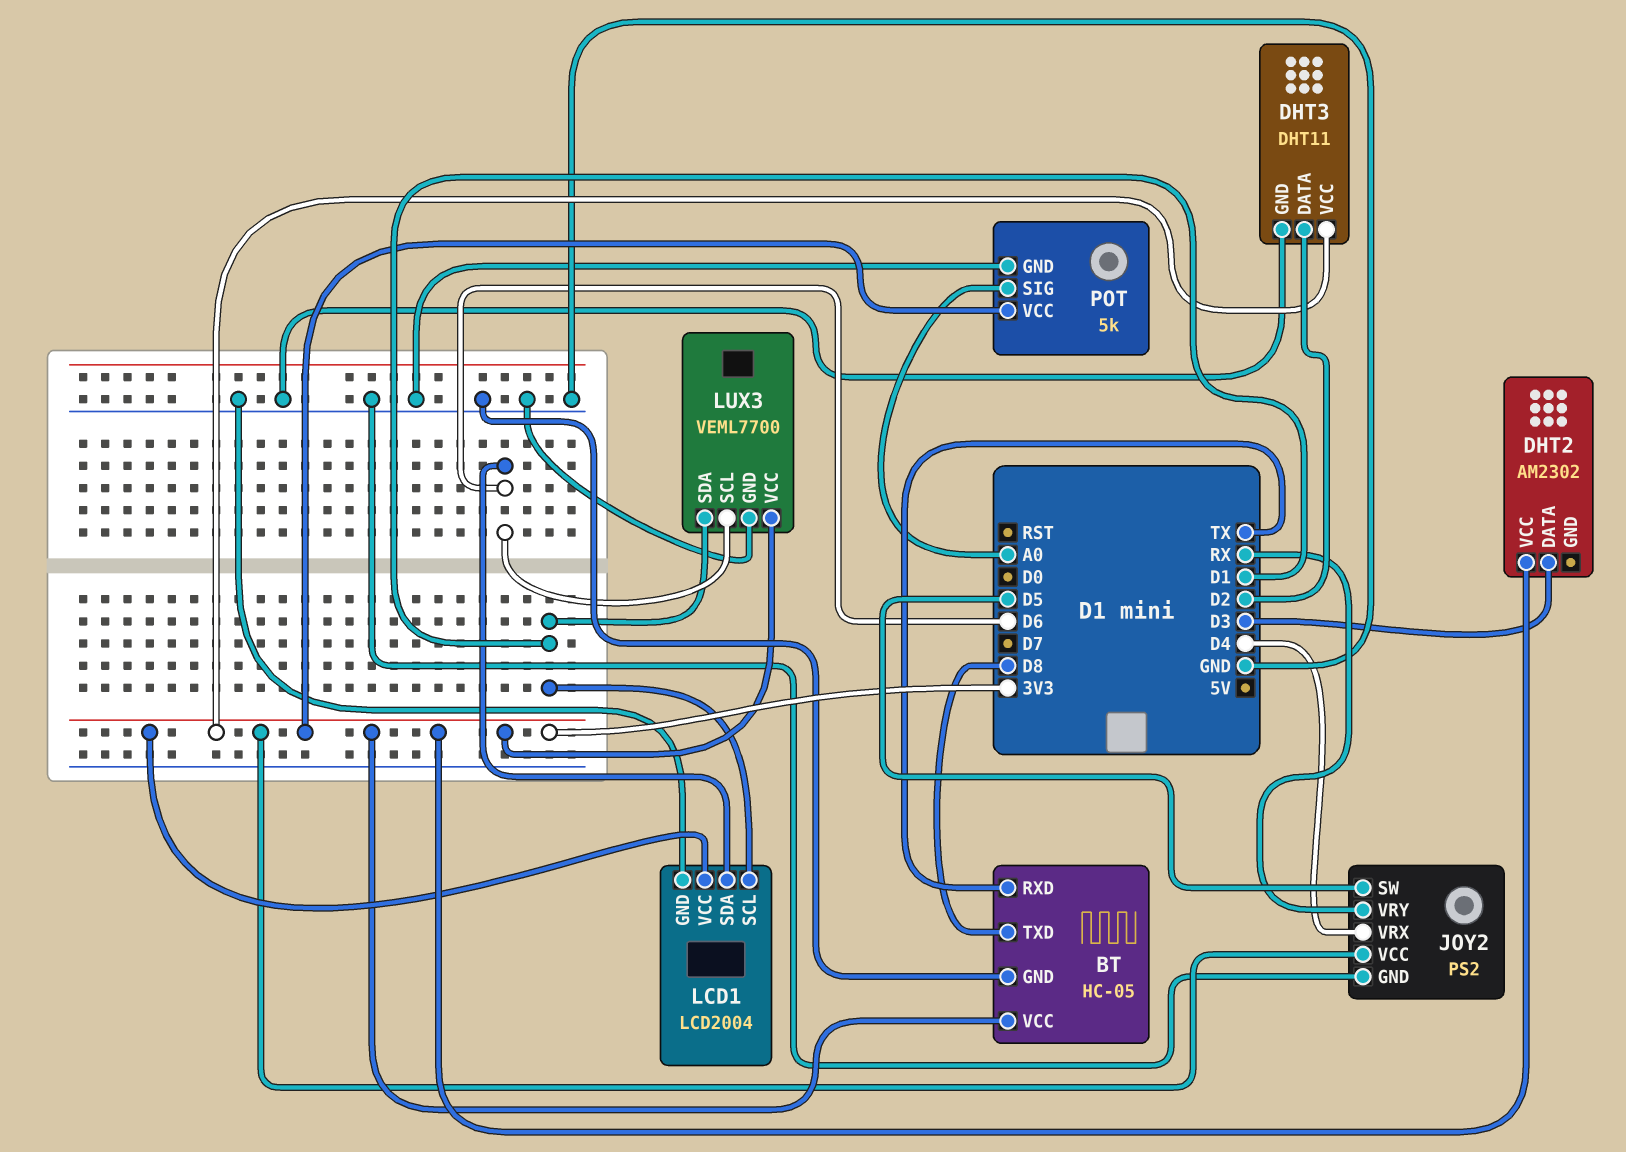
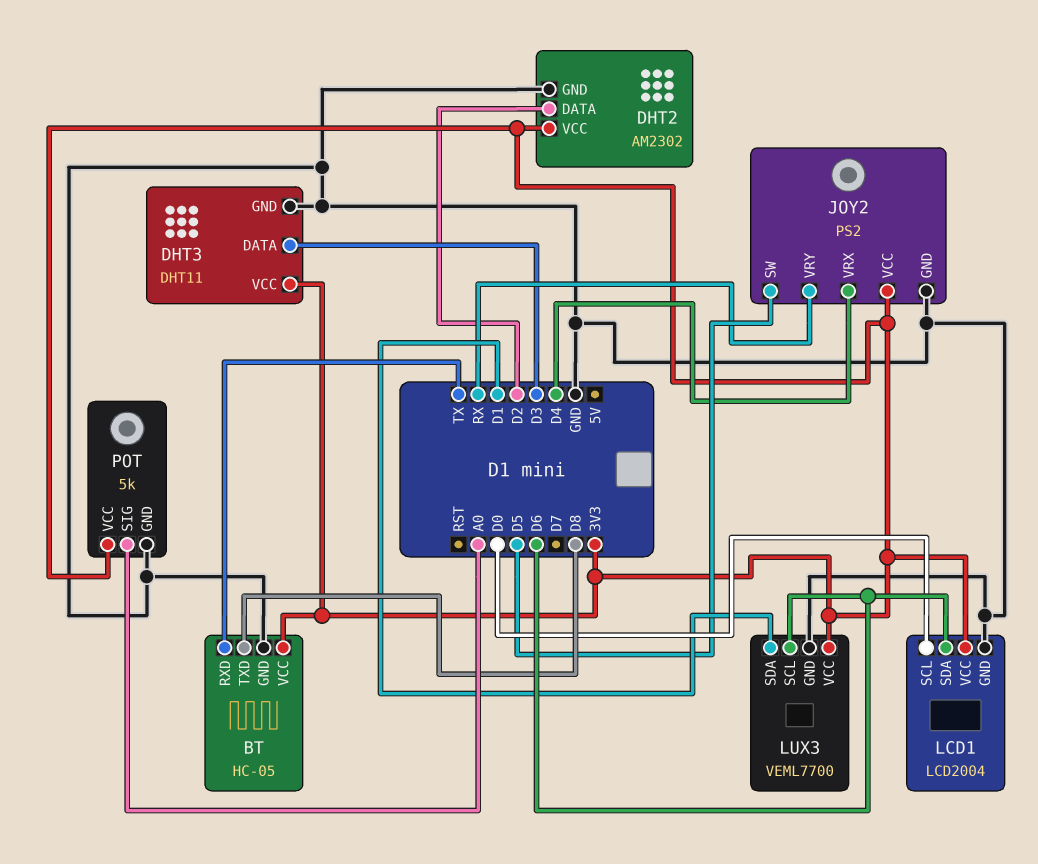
DHT2 pin DATA: D3 -> D2
DHT2 pin GND: none -> GND
DHT3 pin DATA: D2 -> D3
LCD1 pin SCL: D1 -> D0

